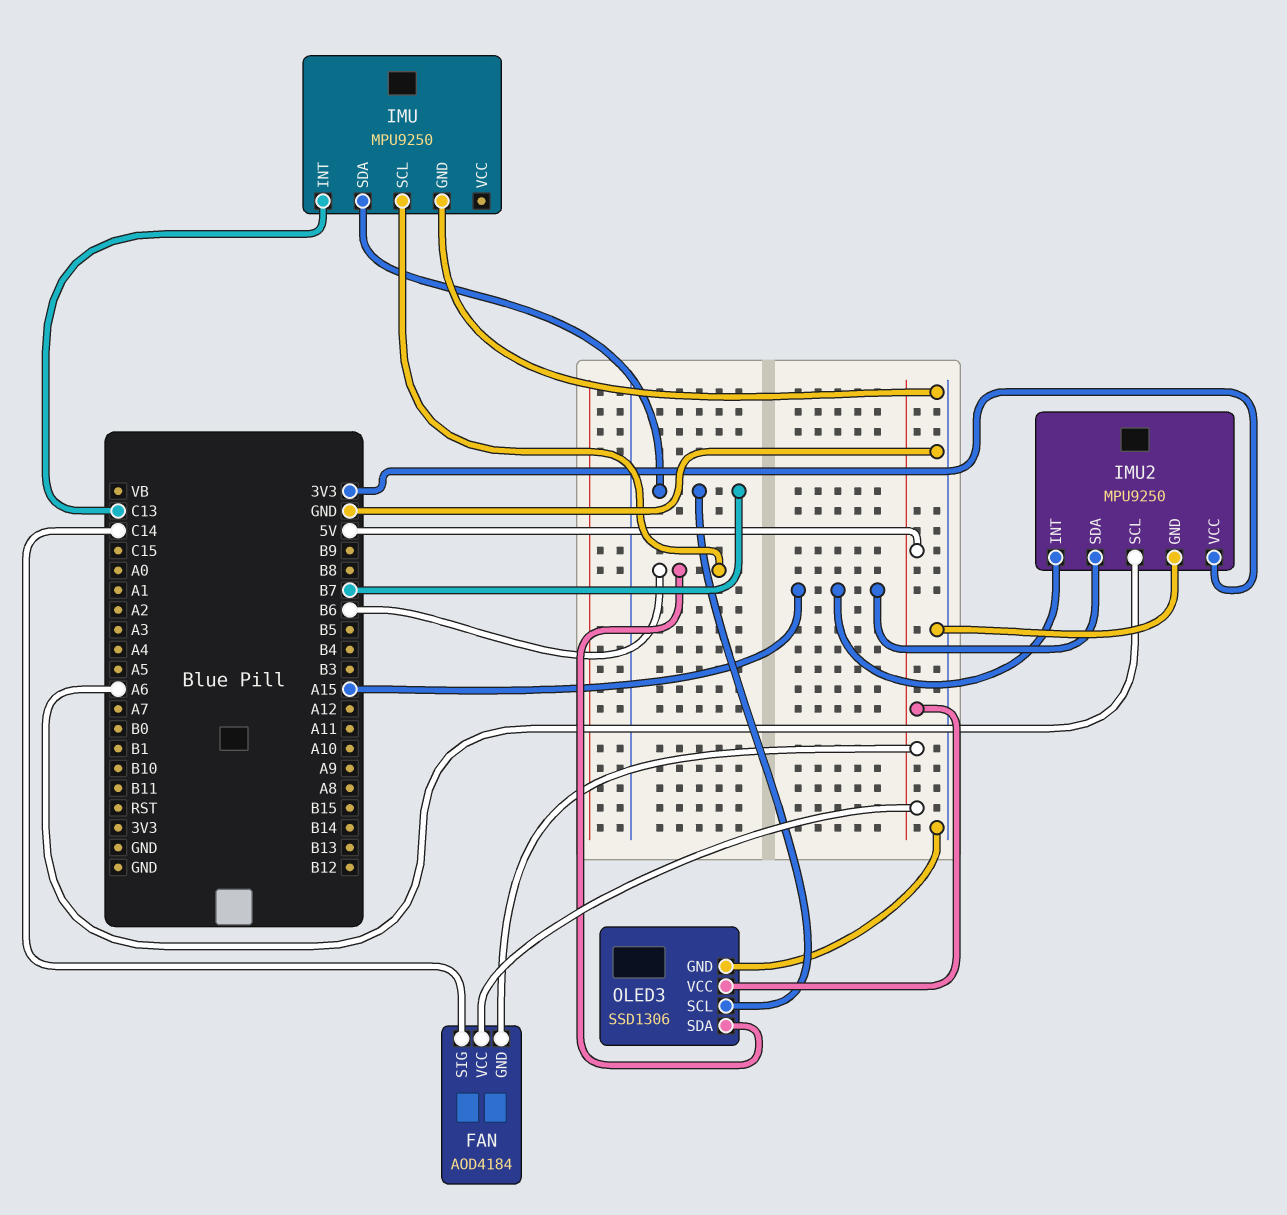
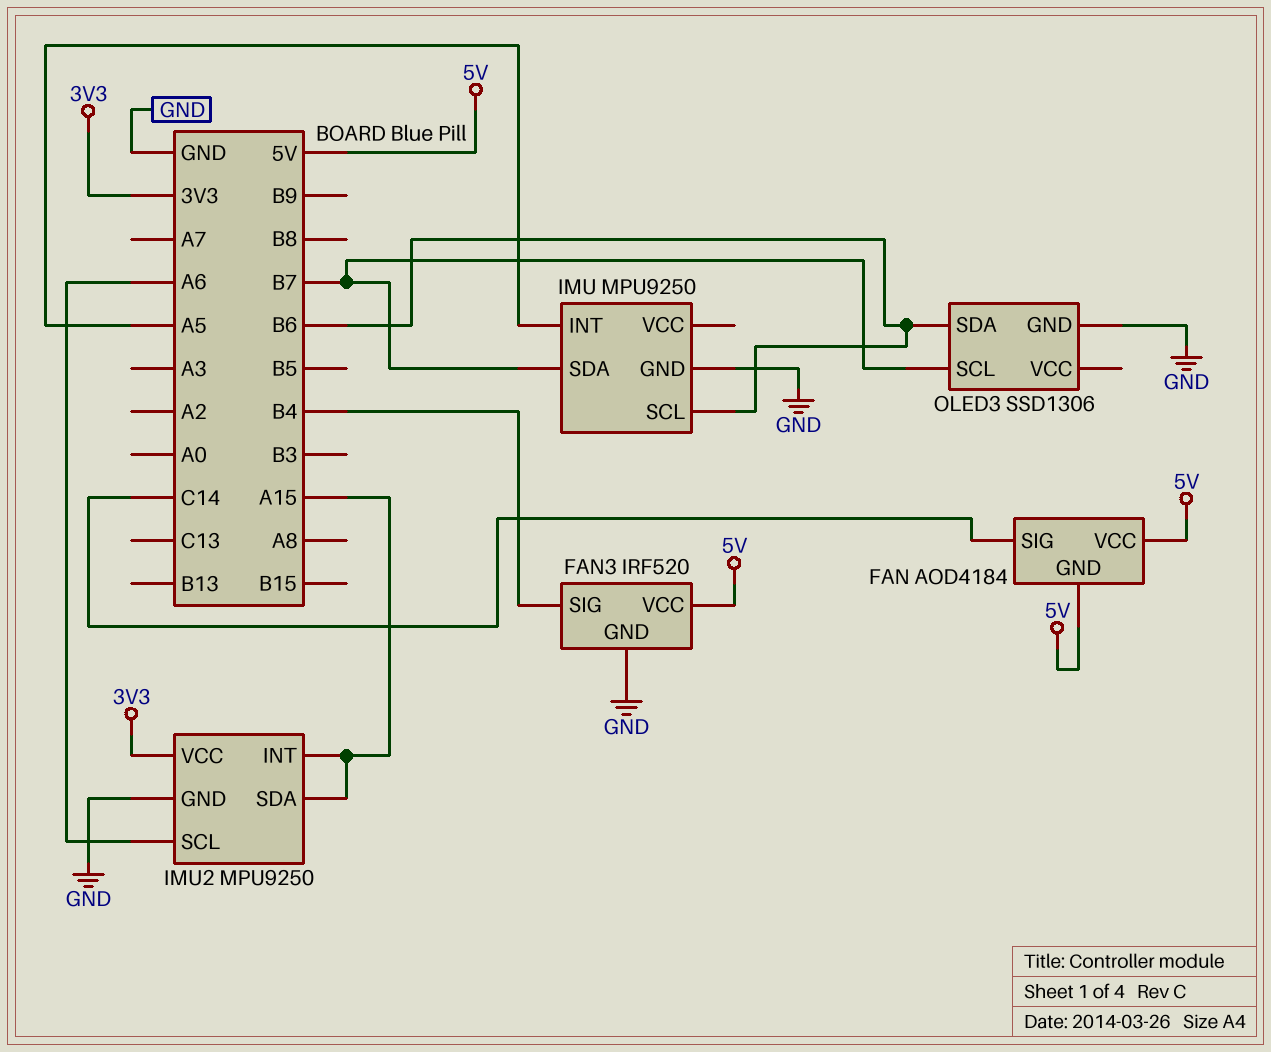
FAN3: none -> IRF520
FAN3 pin GND: none -> GND
FAN3 pin SIG: none -> B4
FAN3 pin VCC: none -> 5V
IMU pin INT: C13 -> A5
OLED3 pin VCC: 5V -> none

